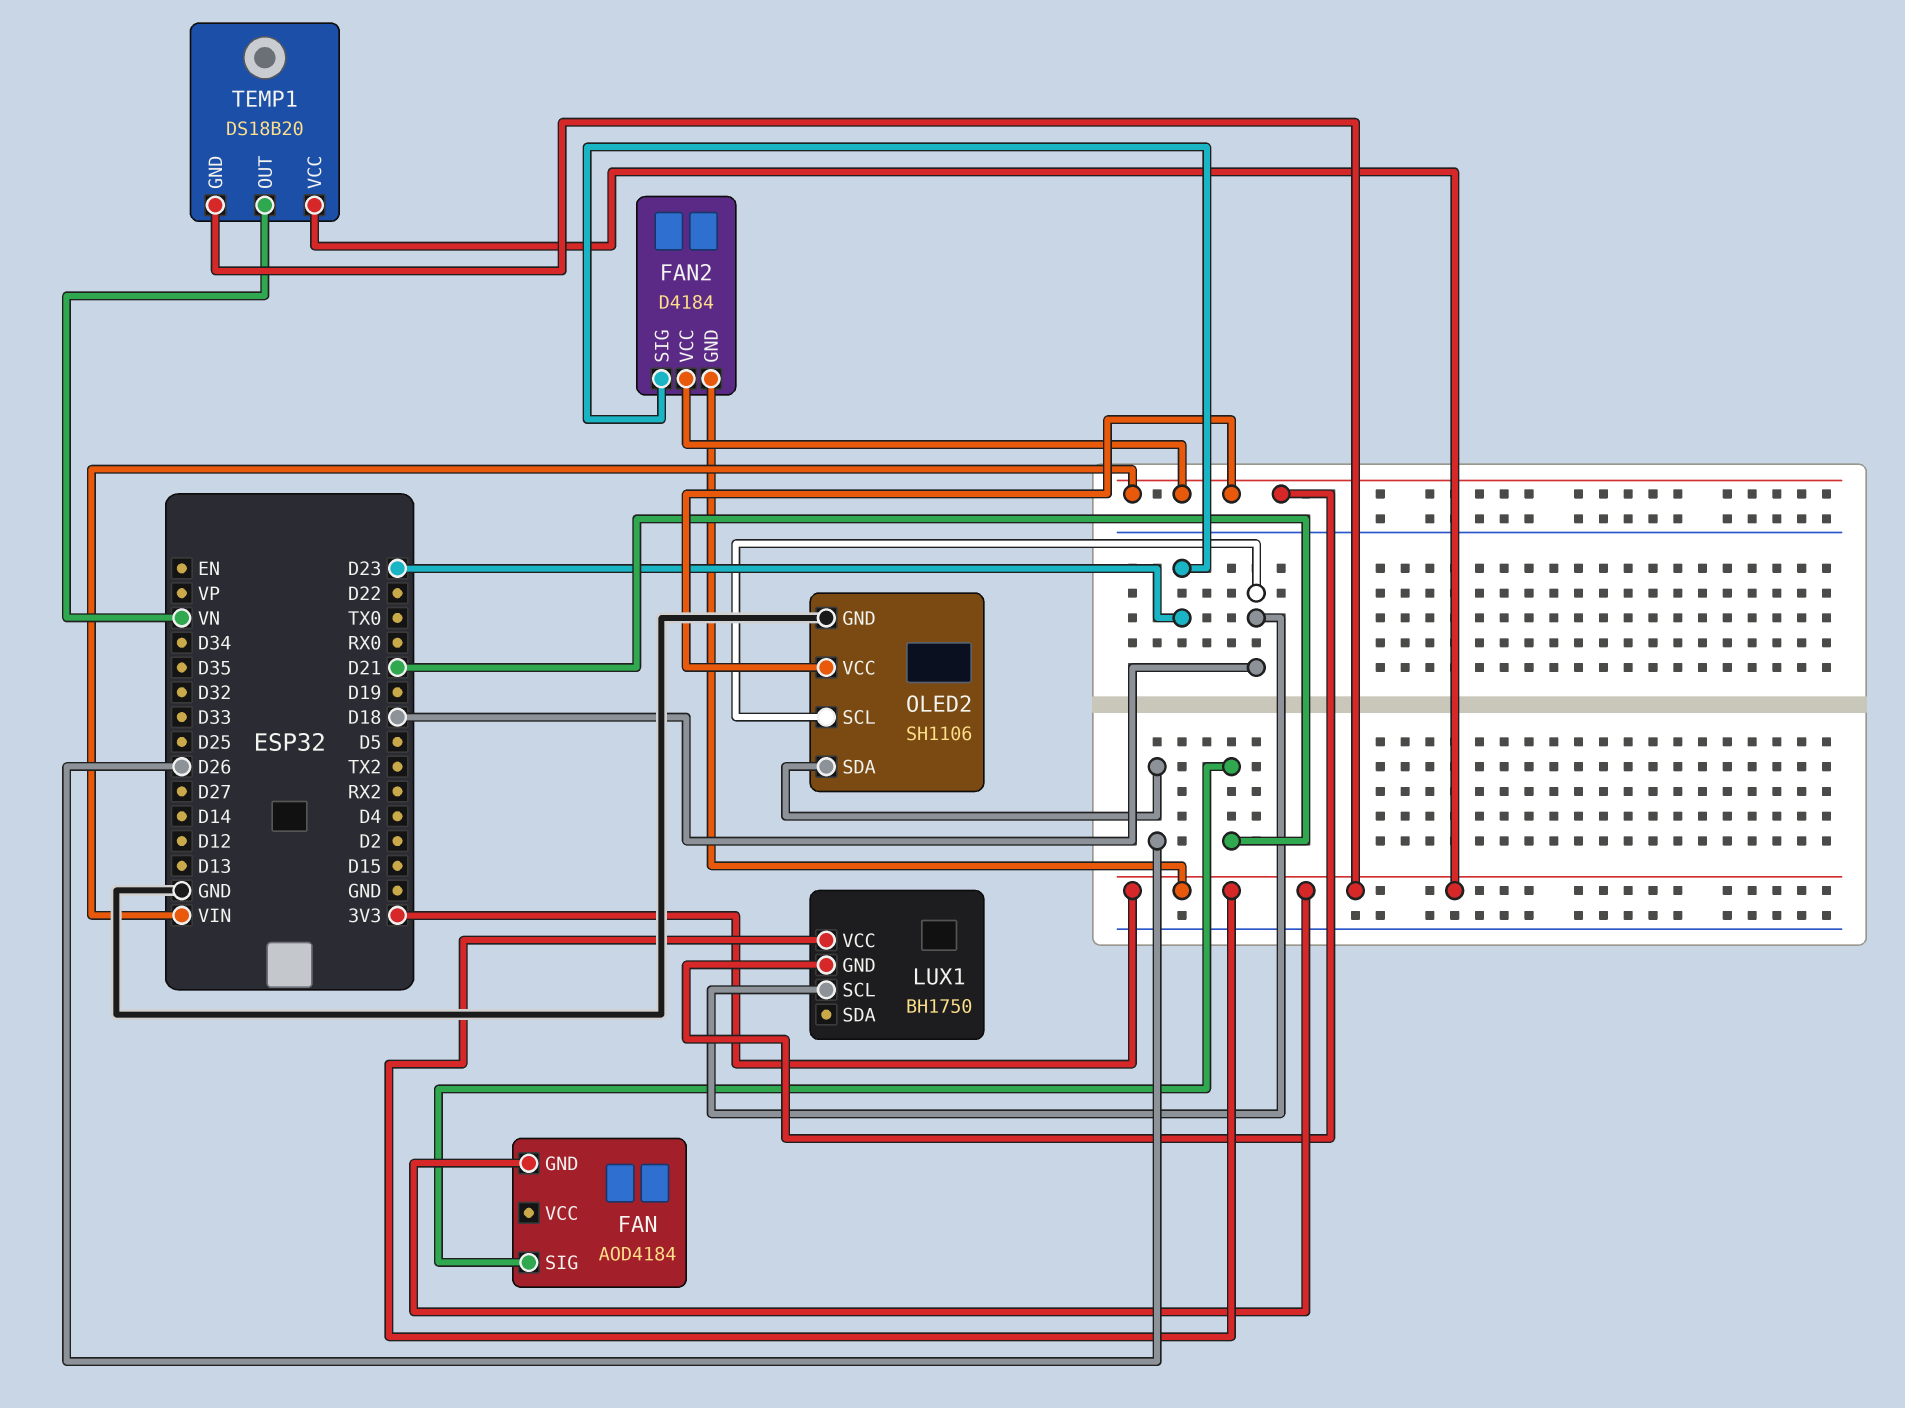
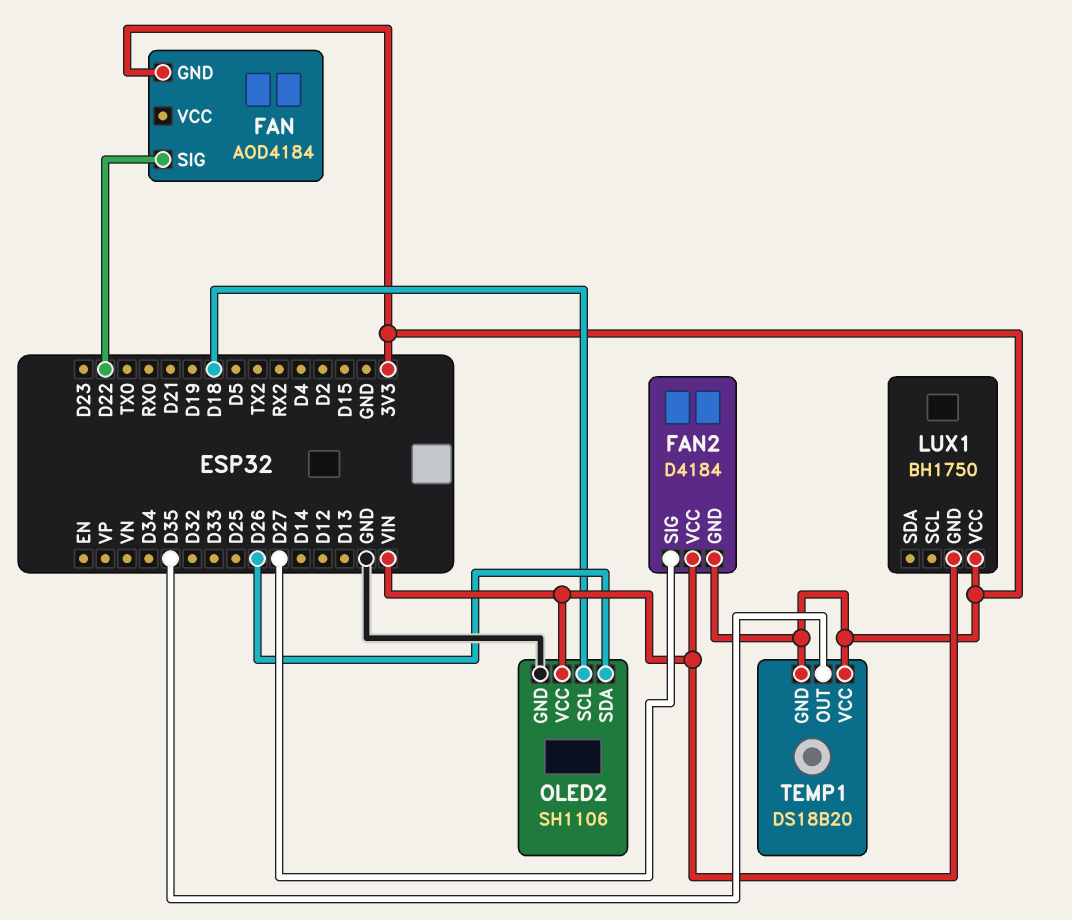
FAN pin SIG: D21 -> D22
FAN2 pin SIG: D23 -> D27
LUX1 pin SCL: D18 -> none
TEMP1 pin OUT: VN -> D35

